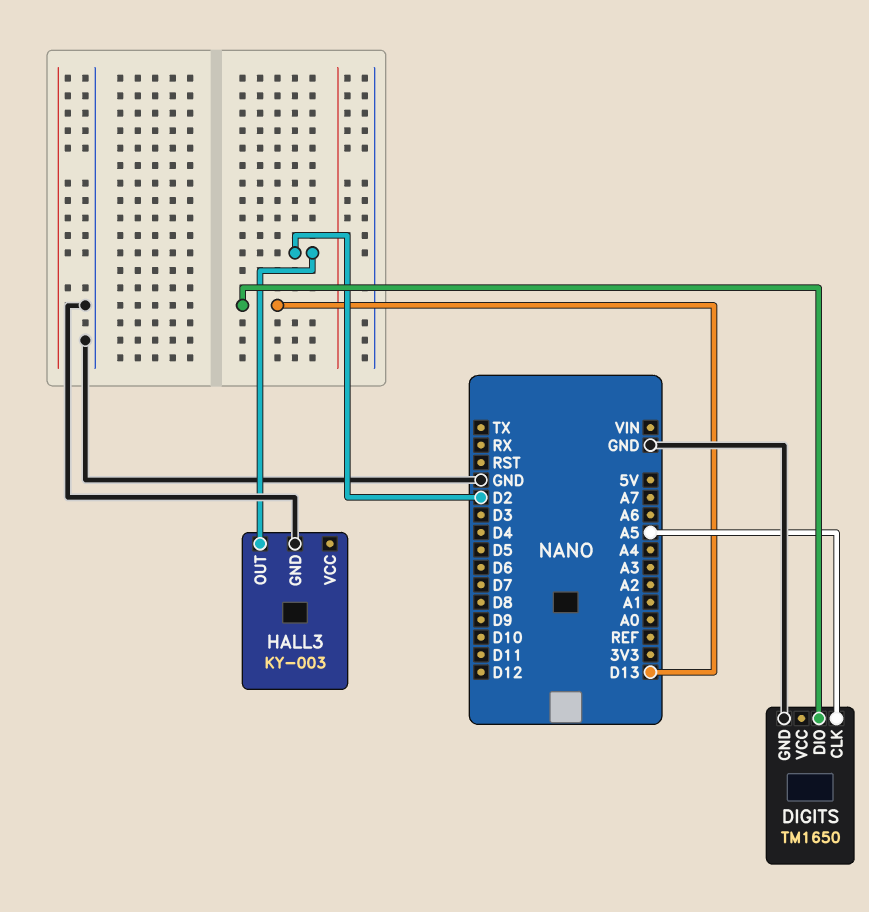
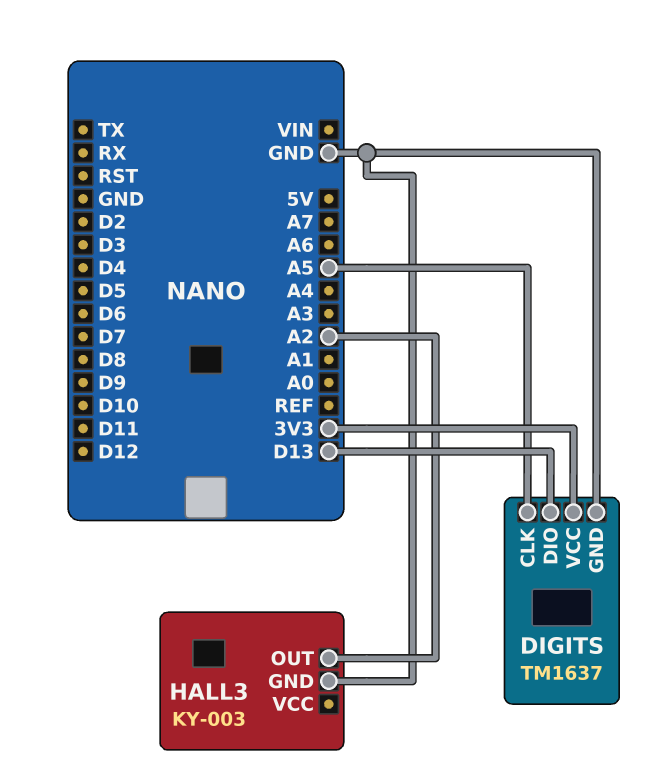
DIGITS: TM1650 -> TM1637
DIGITS pin VCC: none -> 3V3
HALL3 pin OUT: D2 -> A2

